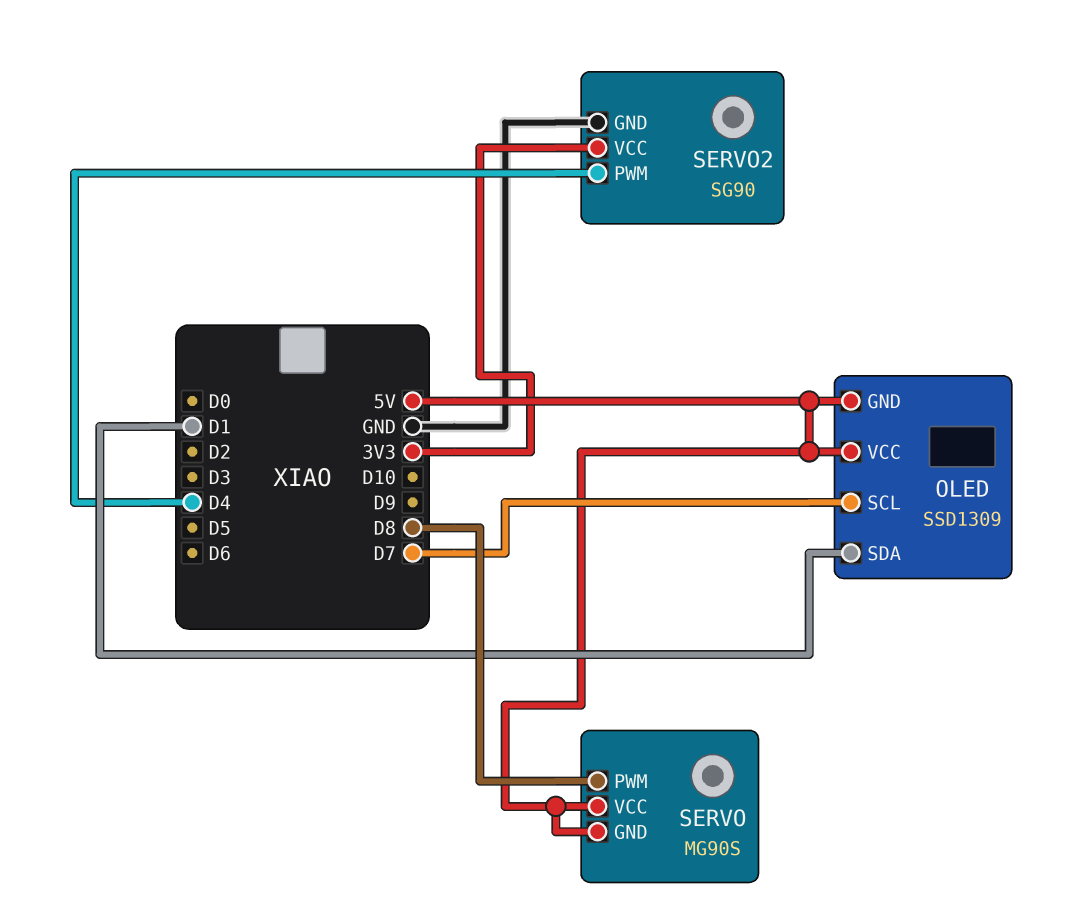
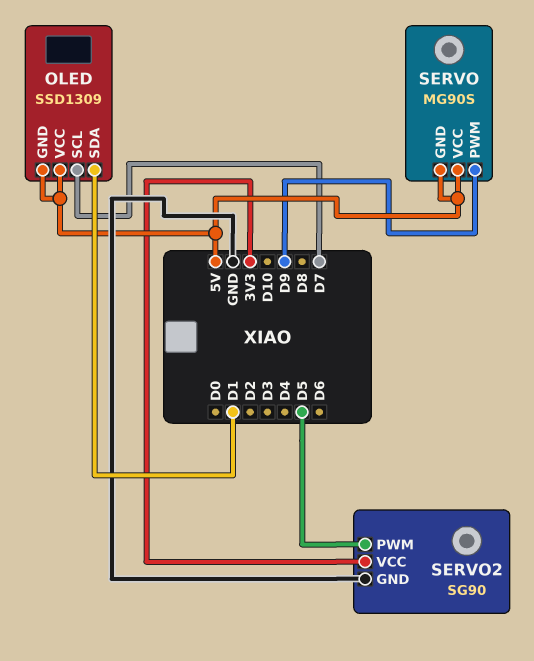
SERVO pin PWM: D8 -> D9
SERVO2 pin PWM: D4 -> D5

